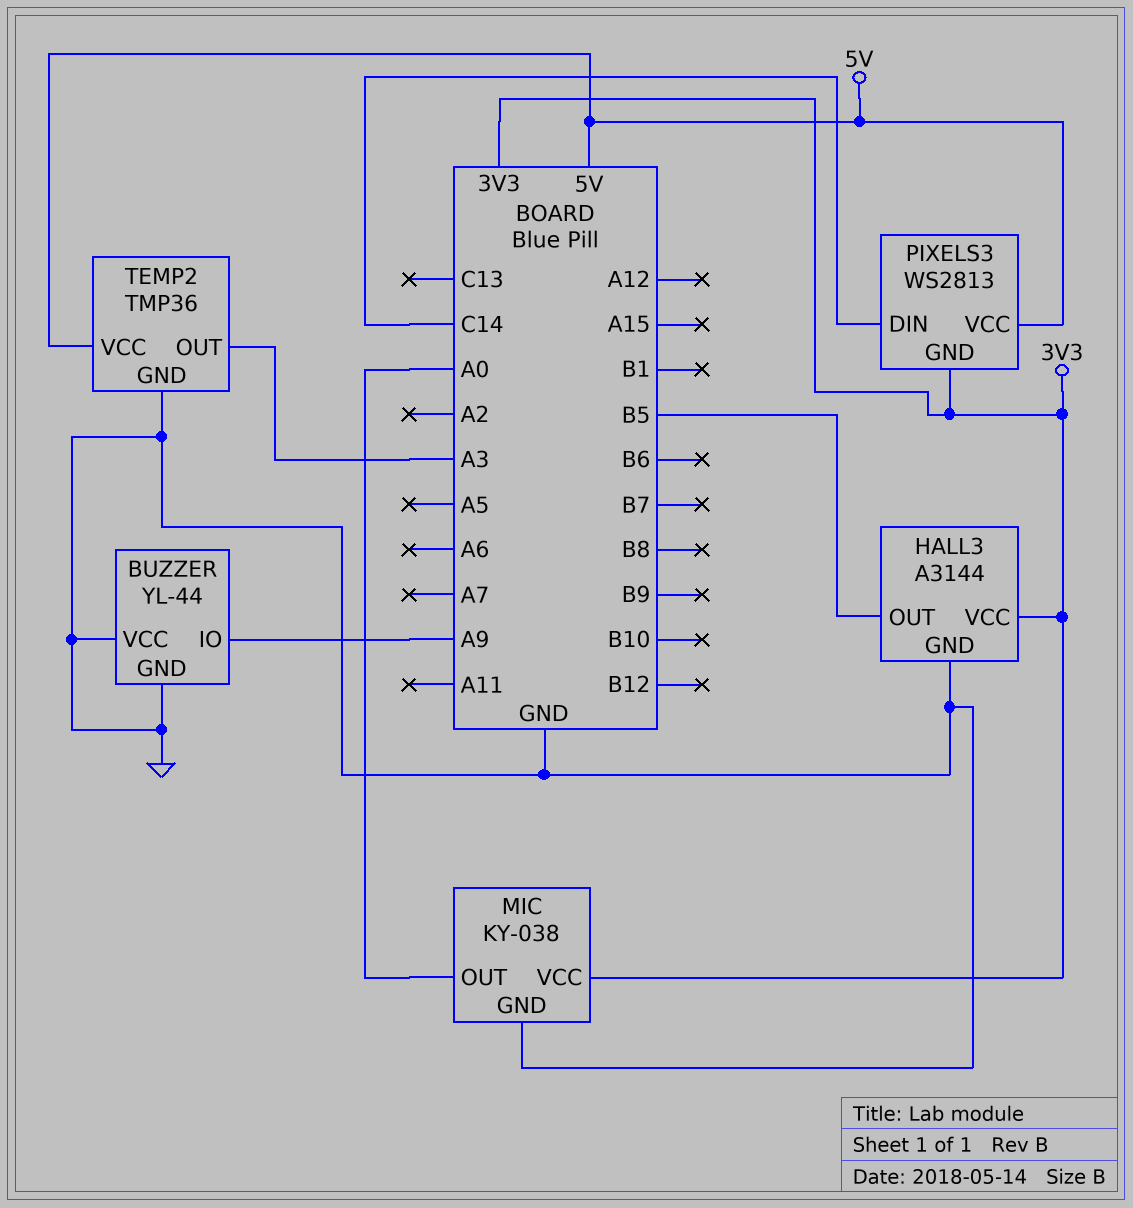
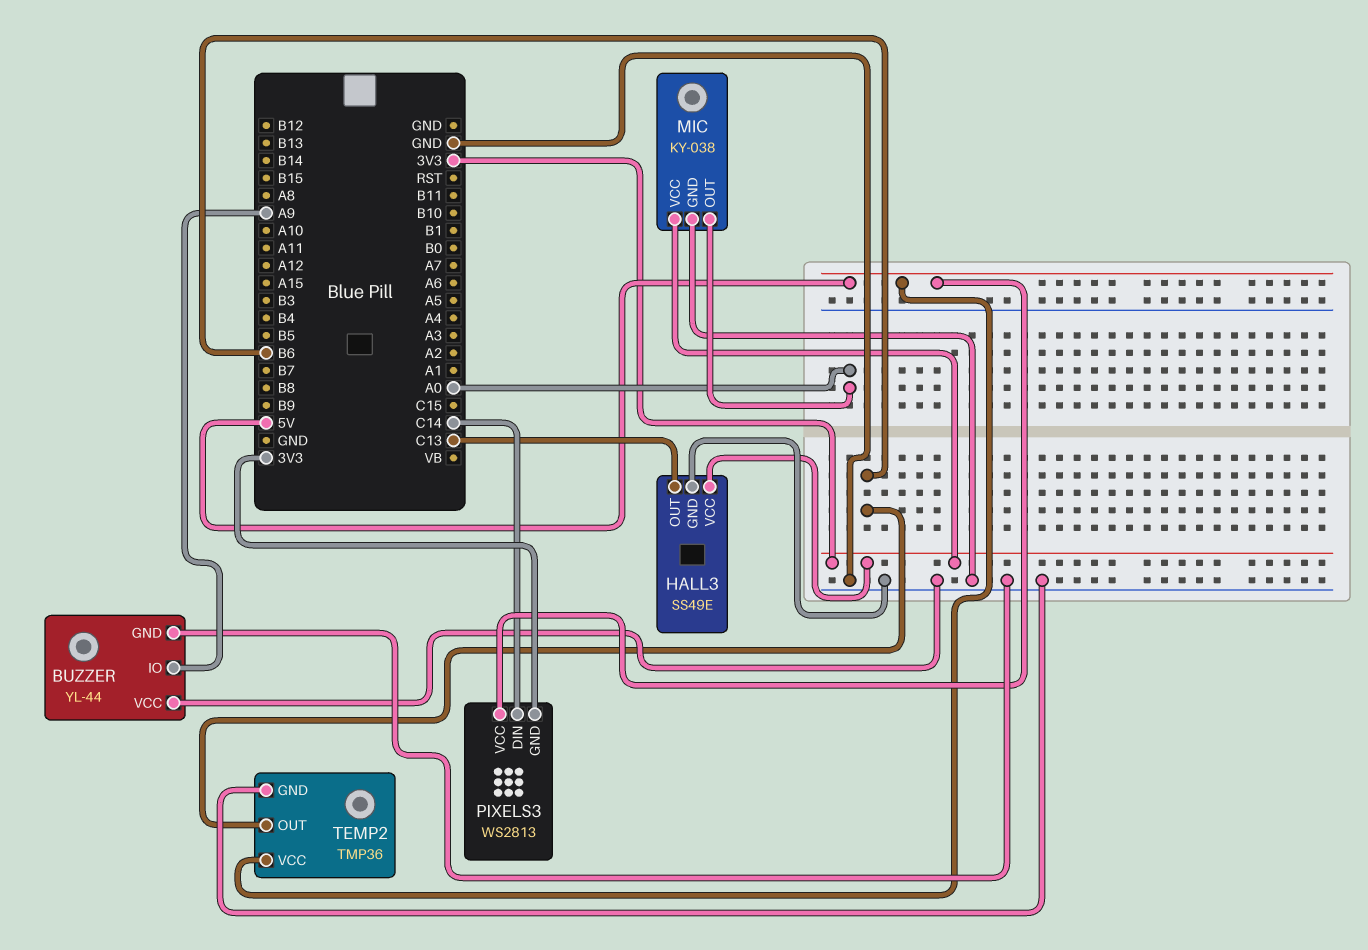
HALL3: A3144 -> SS49E
HALL3 pin OUT: B5 -> C13
TEMP2 pin OUT: A3 -> B6

